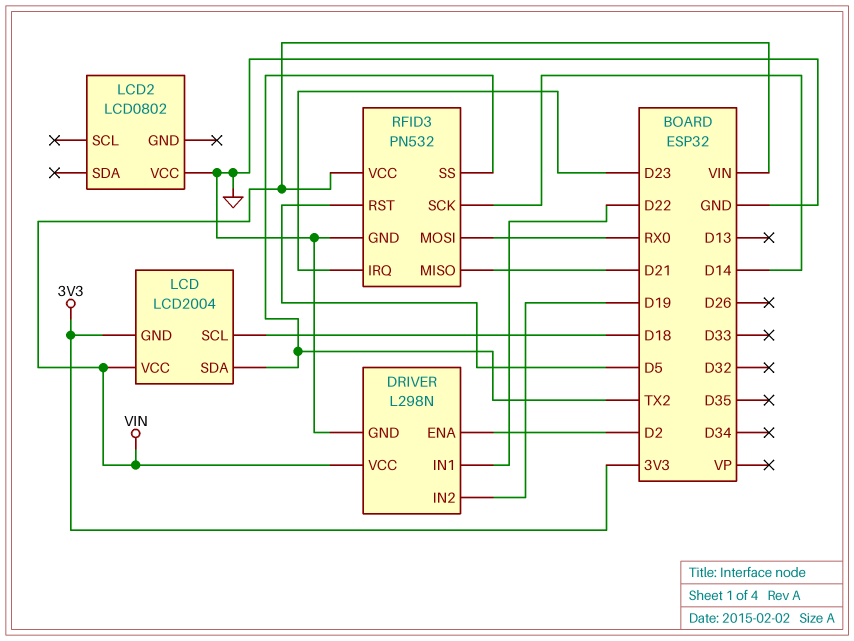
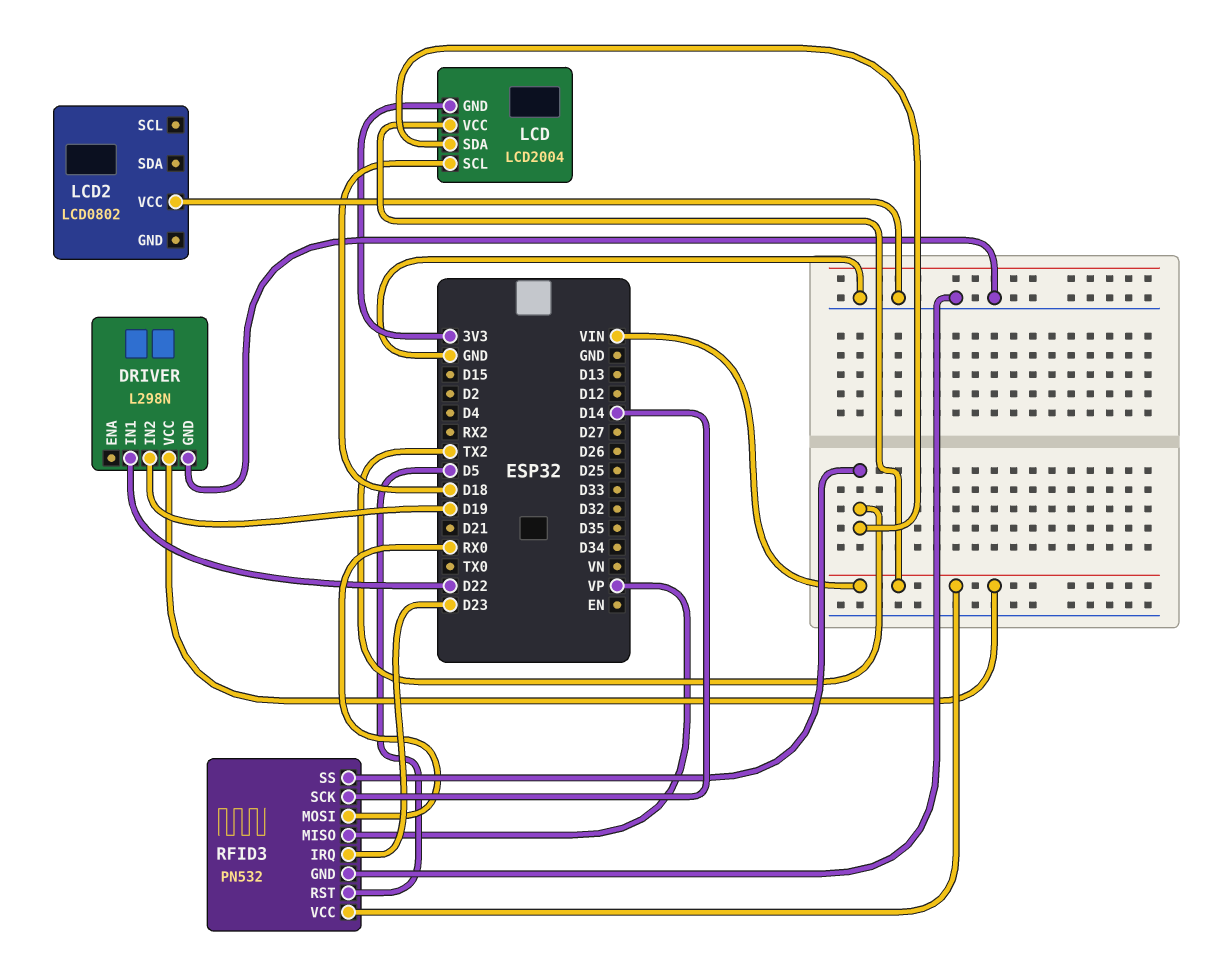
DRIVER pin ENA: D2 -> none
RFID3 pin MISO: D21 -> VP

